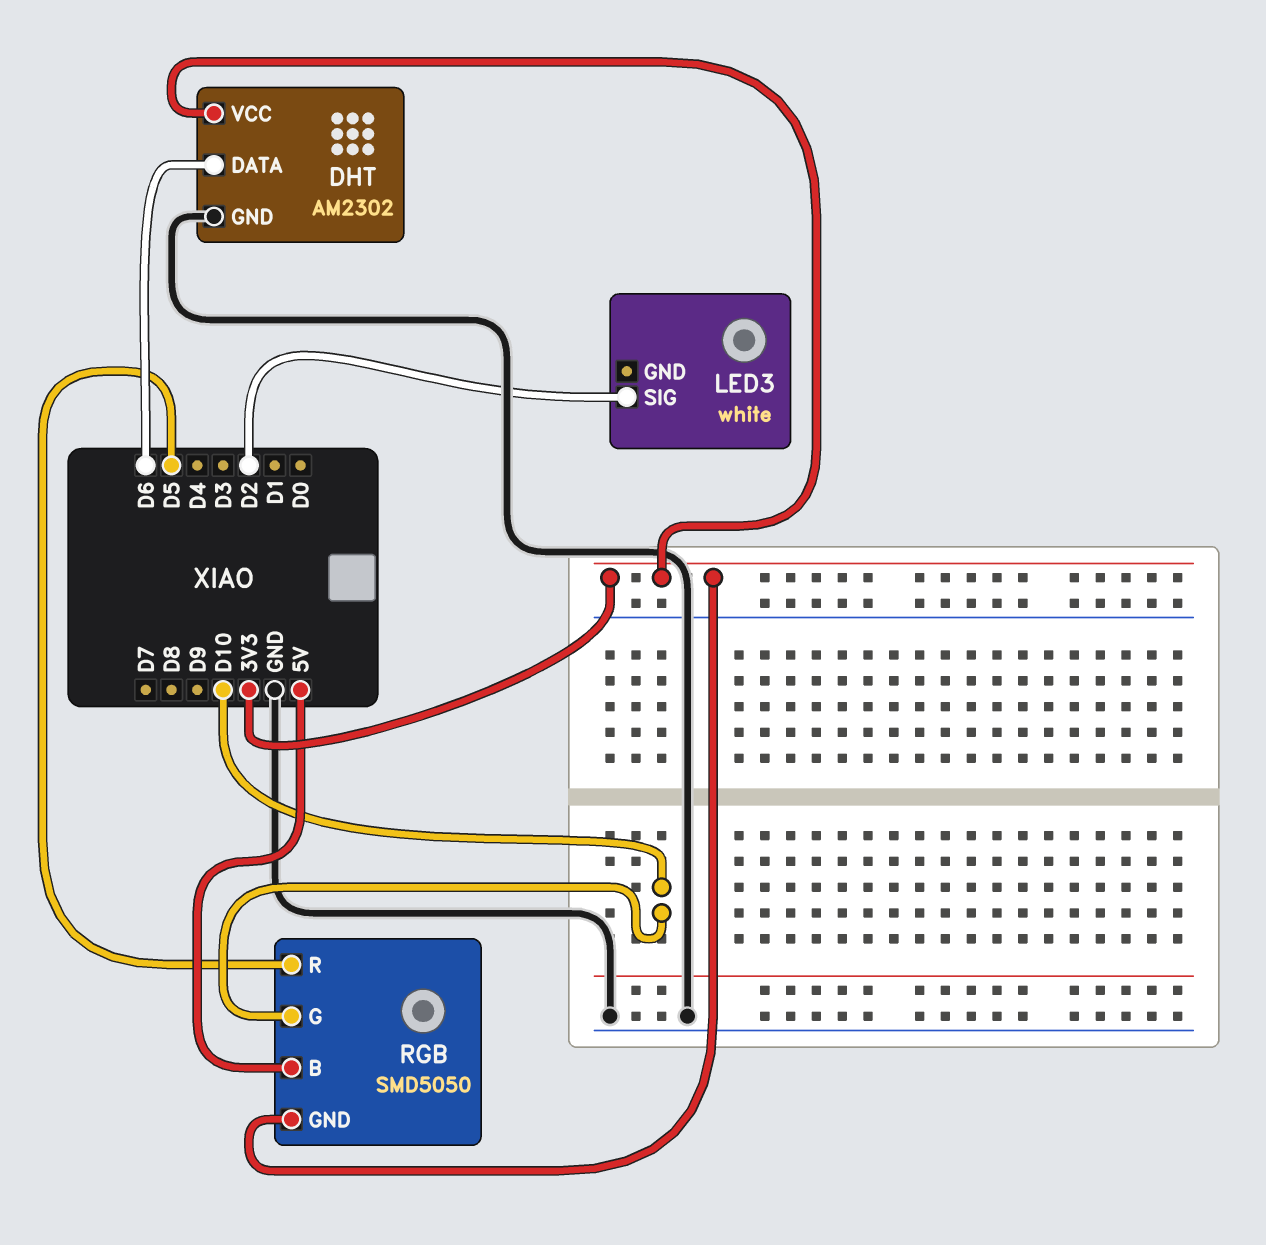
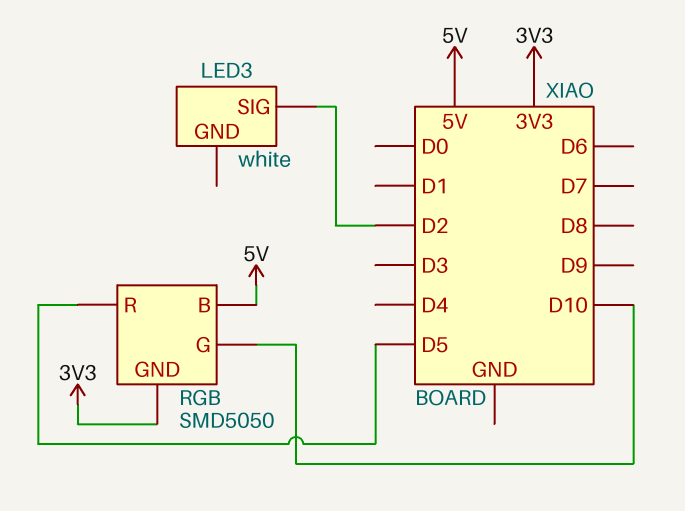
DHT: AM2302 -> none
DHT pin DATA: D6 -> none
DHT pin GND: GND -> none
DHT pin VCC: 3V3 -> none

